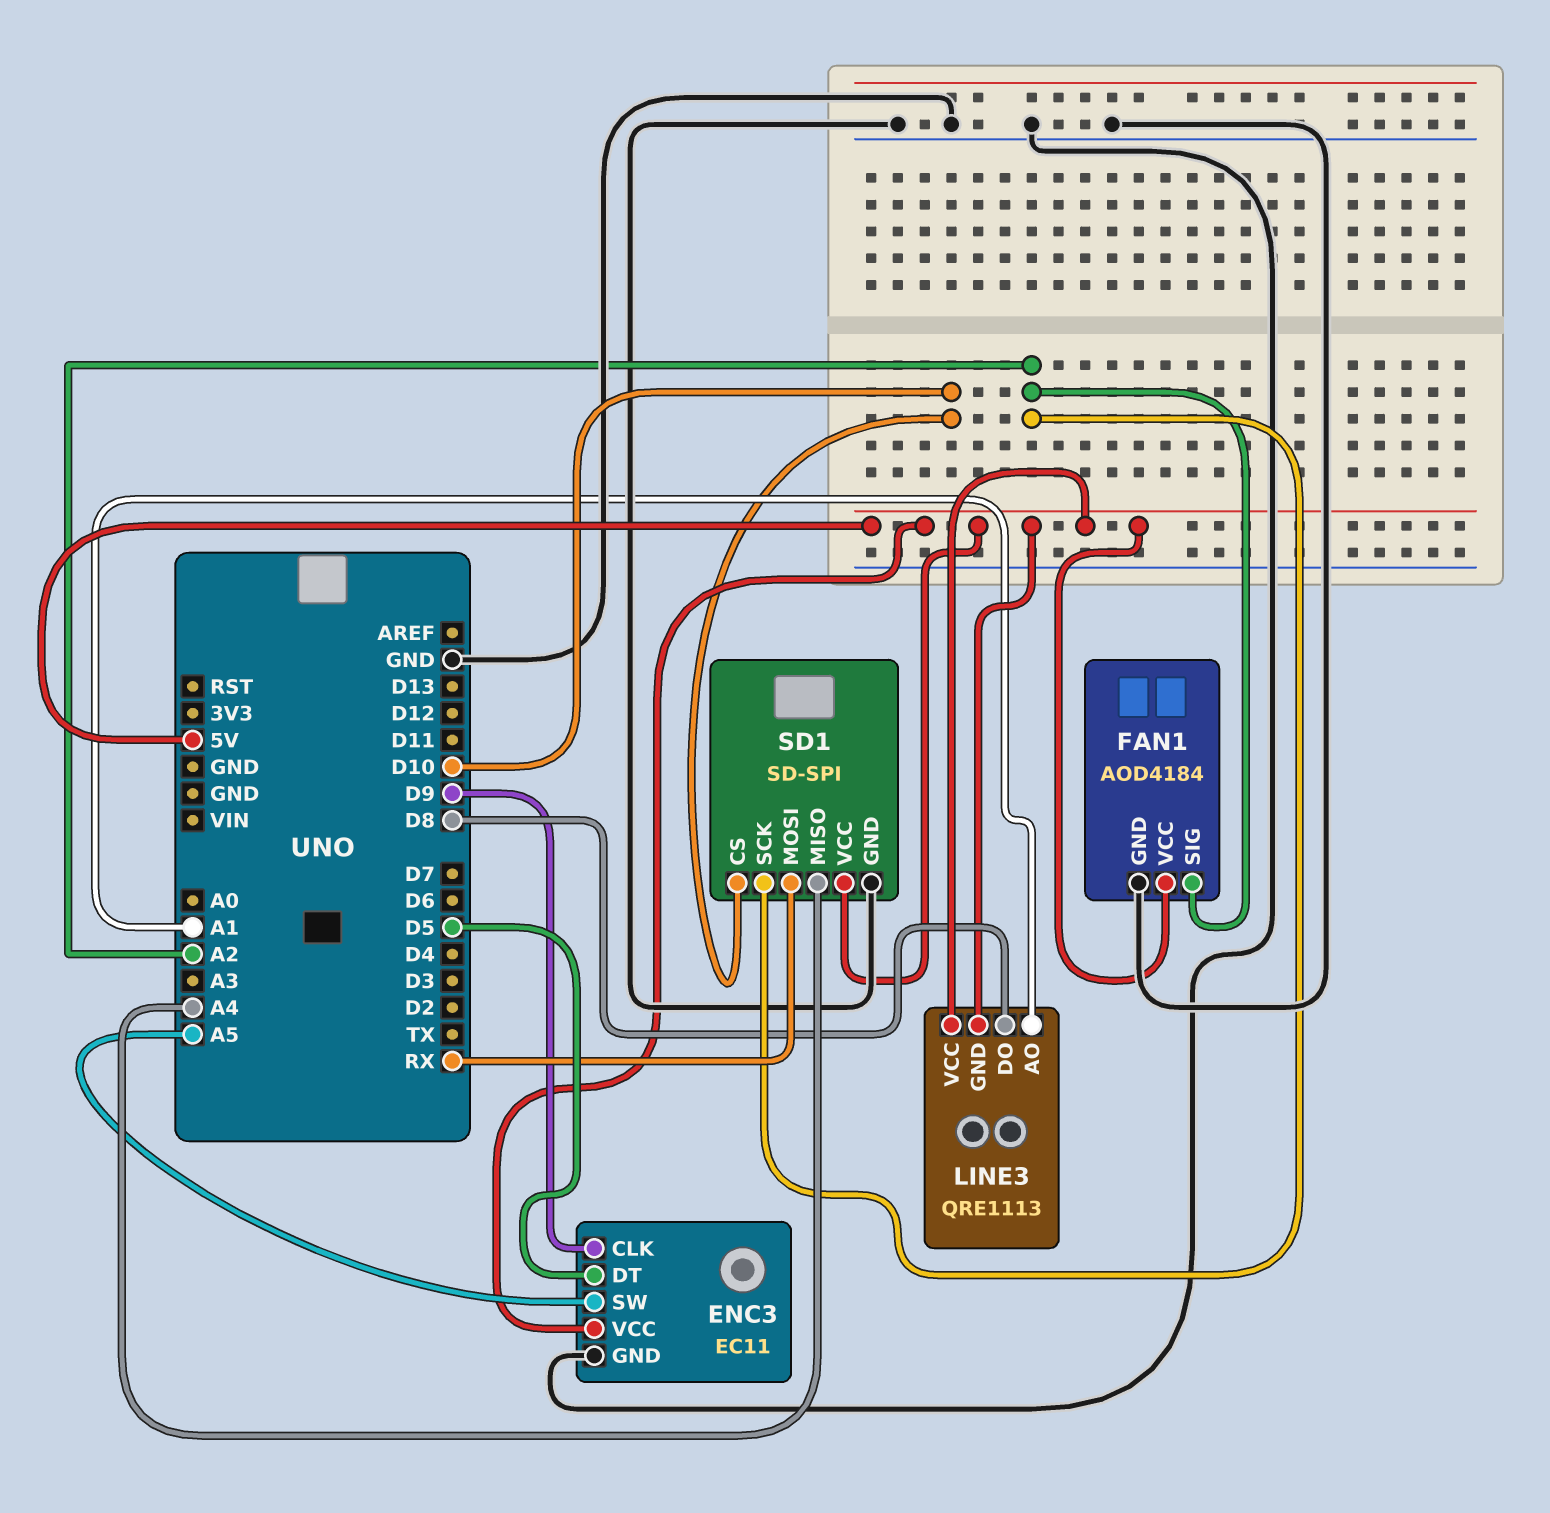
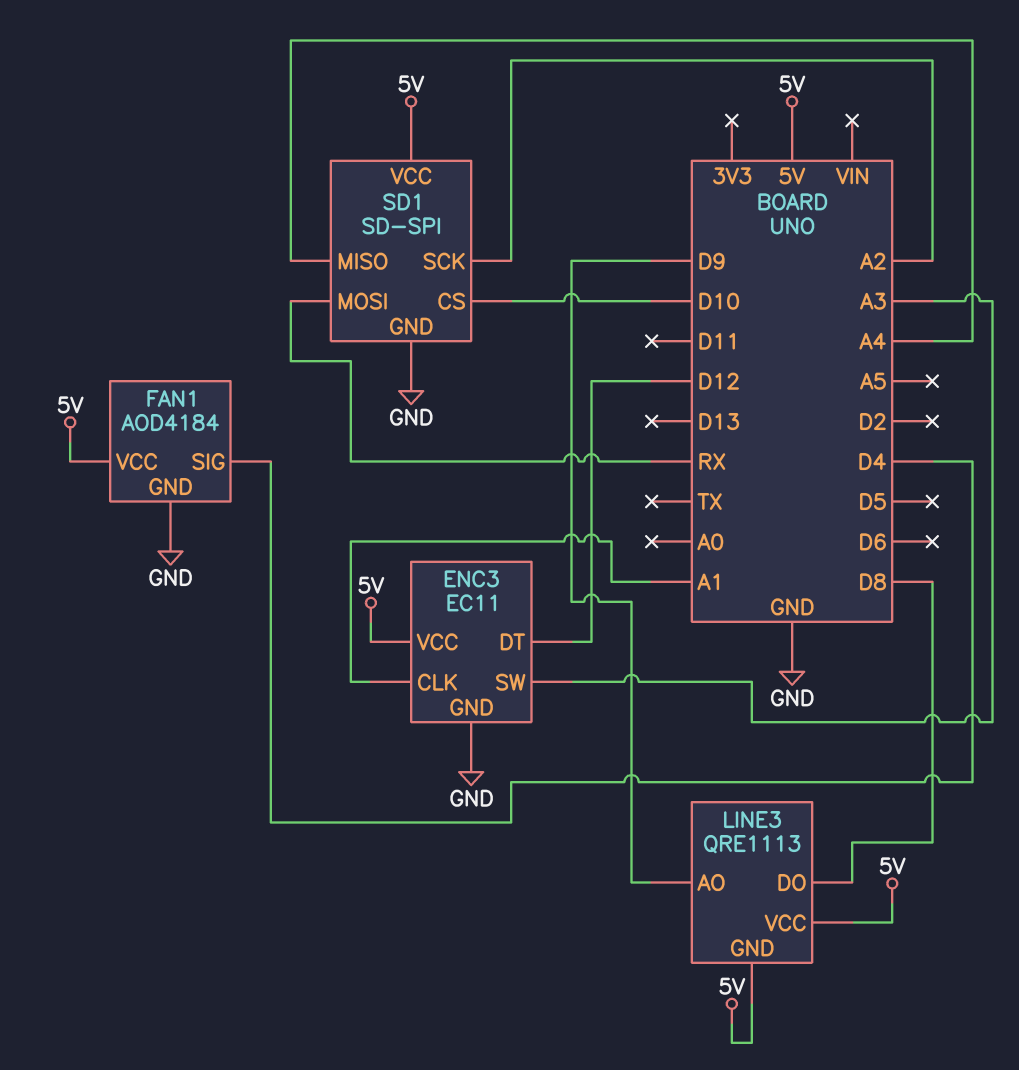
ENC3 pin CLK: D9 -> A1
ENC3 pin DT: D5 -> D12
ENC3 pin SW: A5 -> A3
FAN1 pin SIG: A2 -> D4
LINE3 pin AO: A1 -> D9

